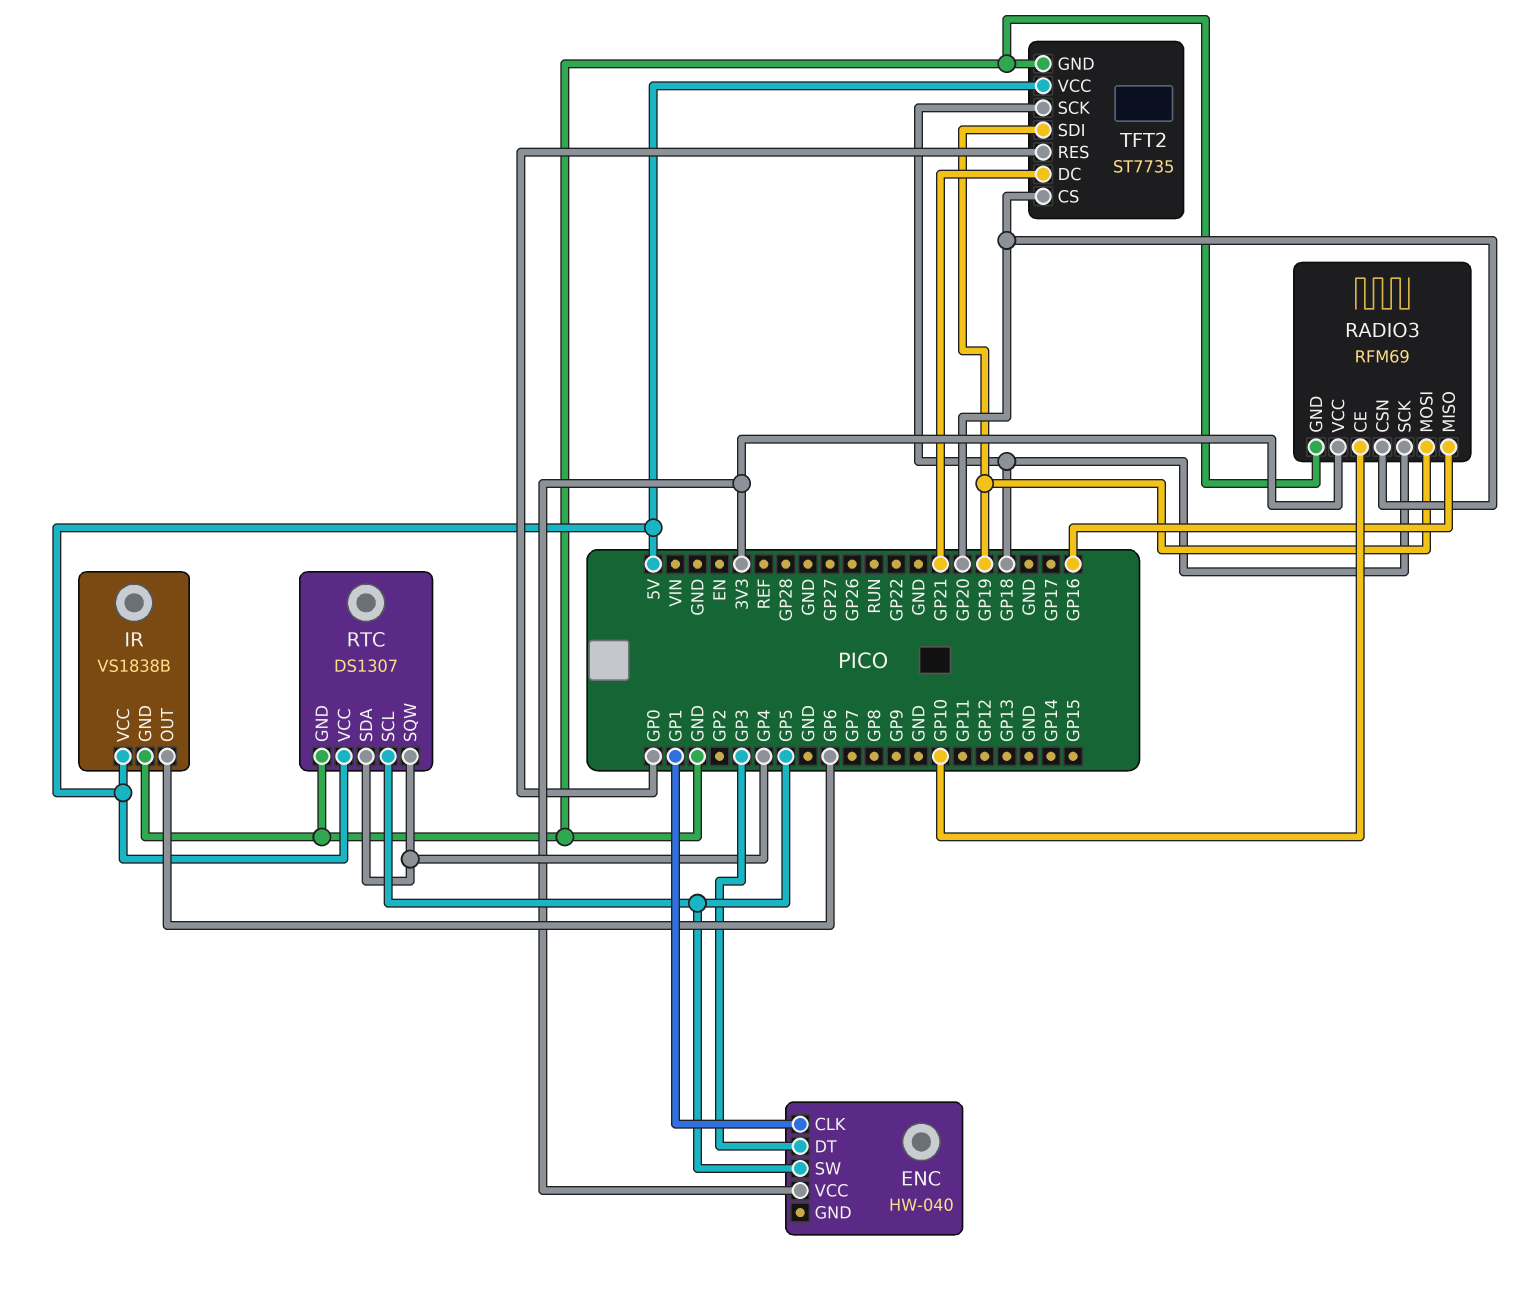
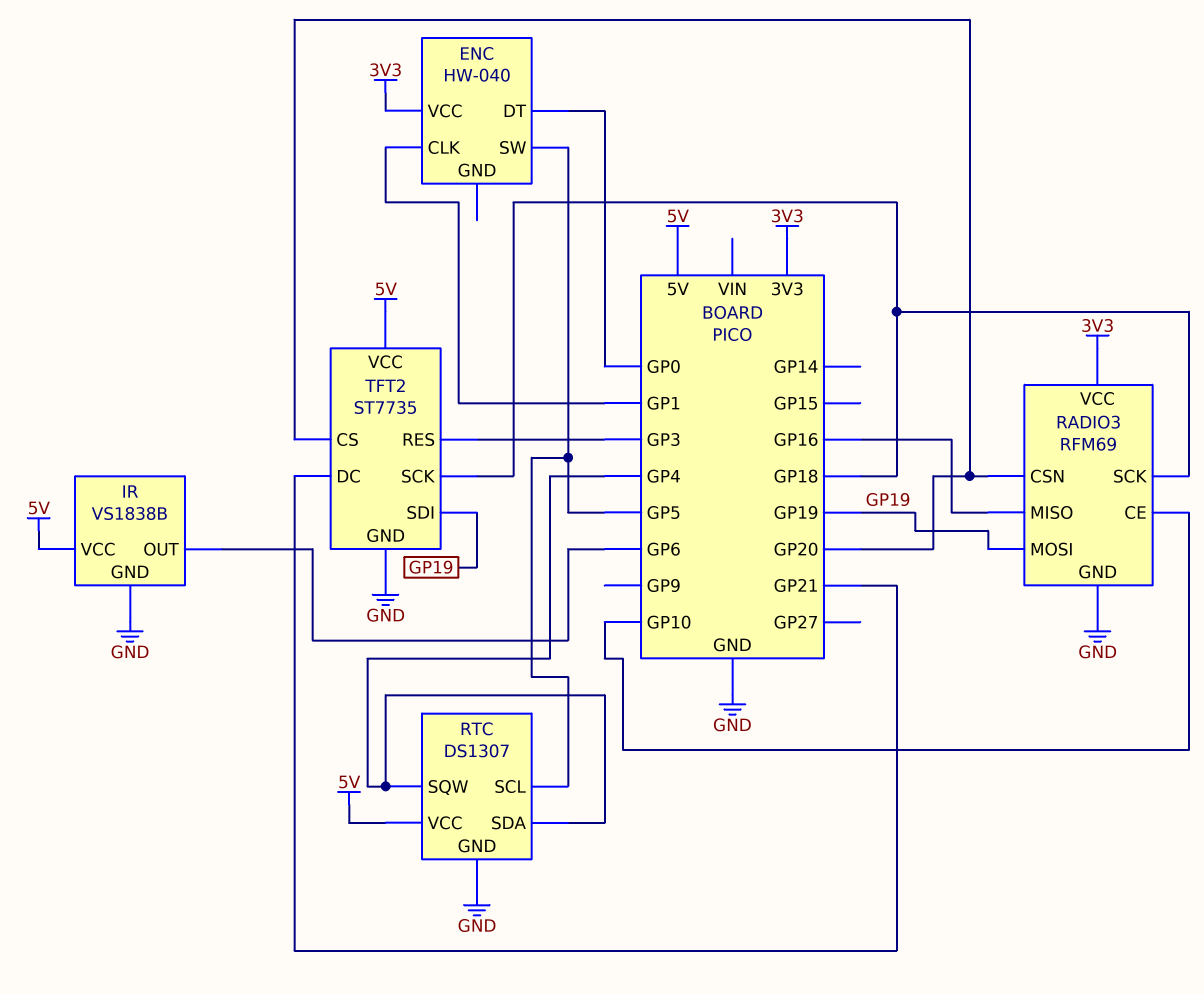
ENC pin DT: GP3 -> GP0
TFT2 pin RES: GP0 -> GP3

